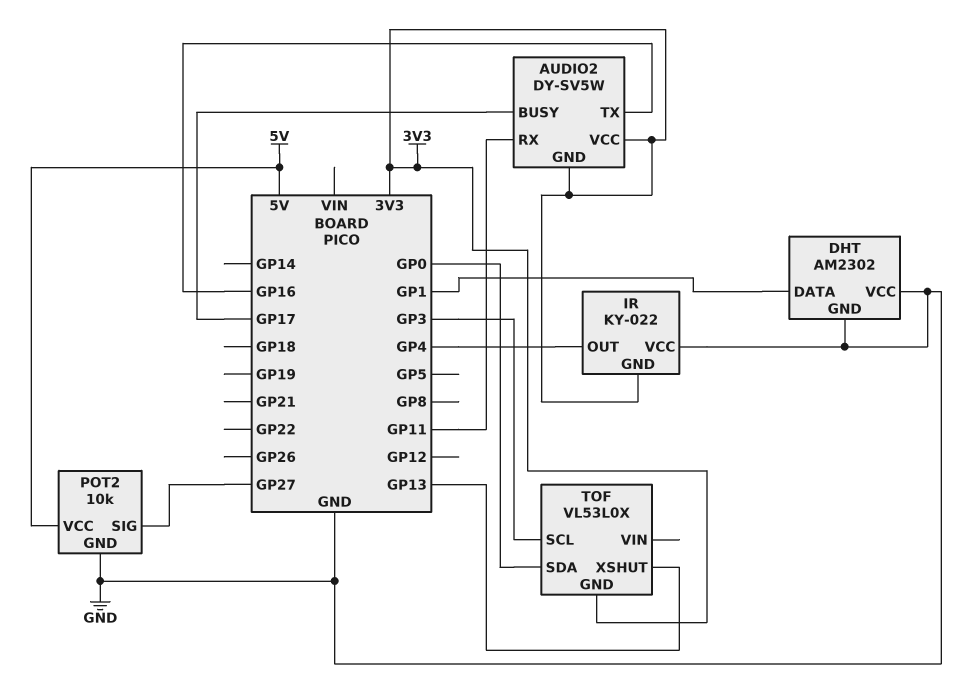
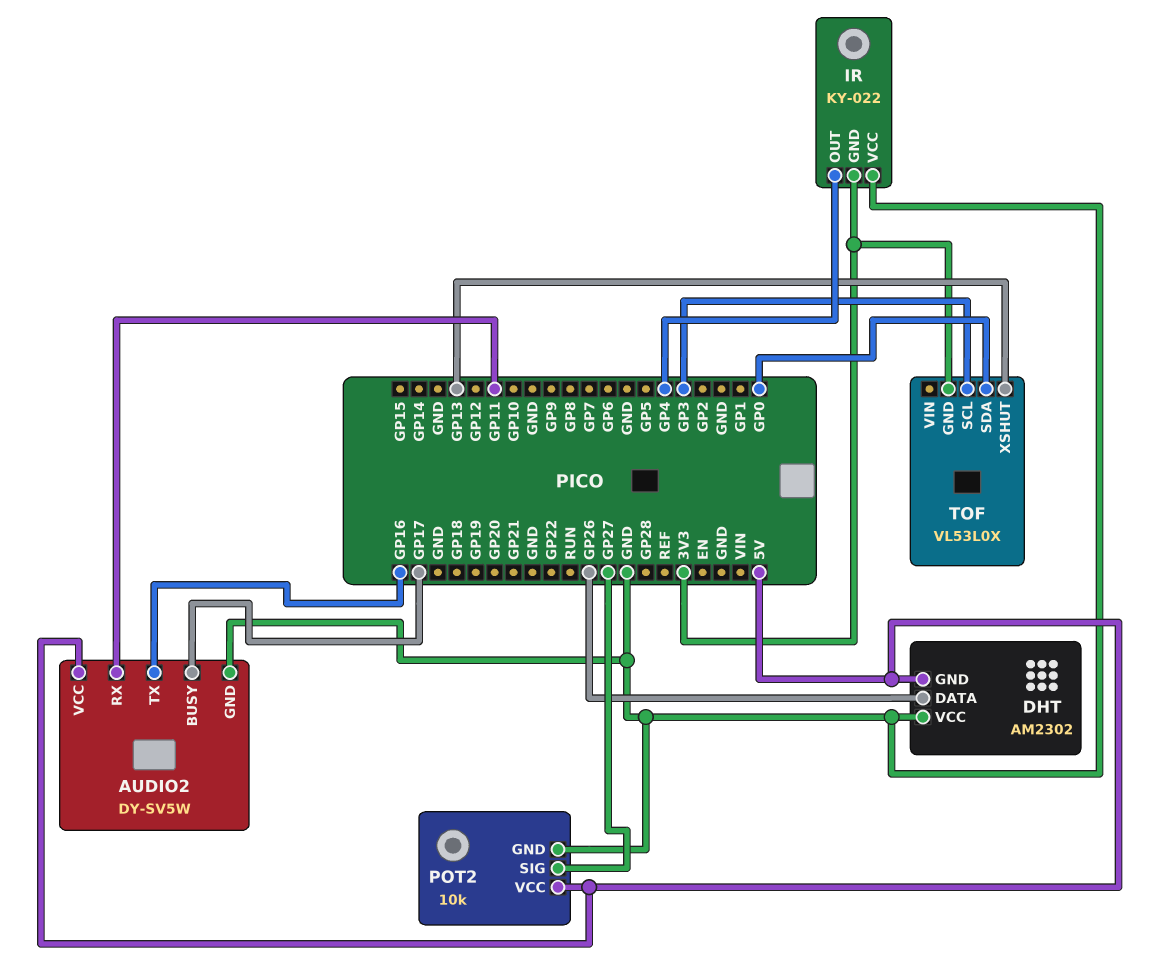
AUDIO2 pin GND: 3V3 -> GND
AUDIO2 pin VCC: 3V3 -> 5V
DHT pin DATA: GP1 -> GP26
DHT pin GND: GND -> 5V

